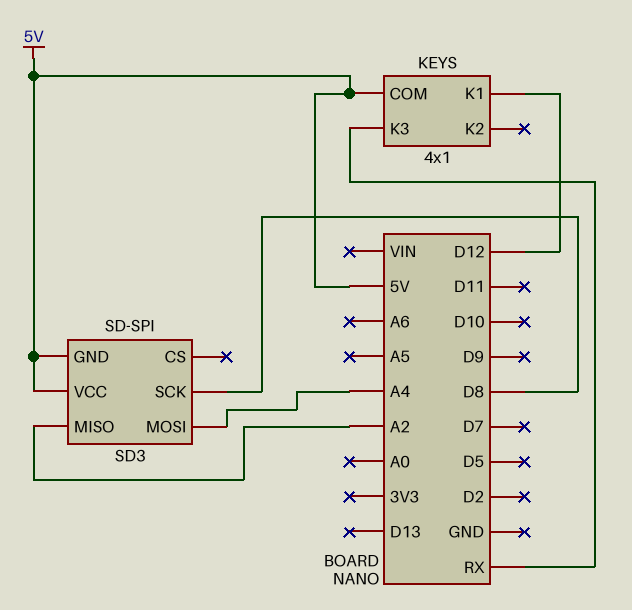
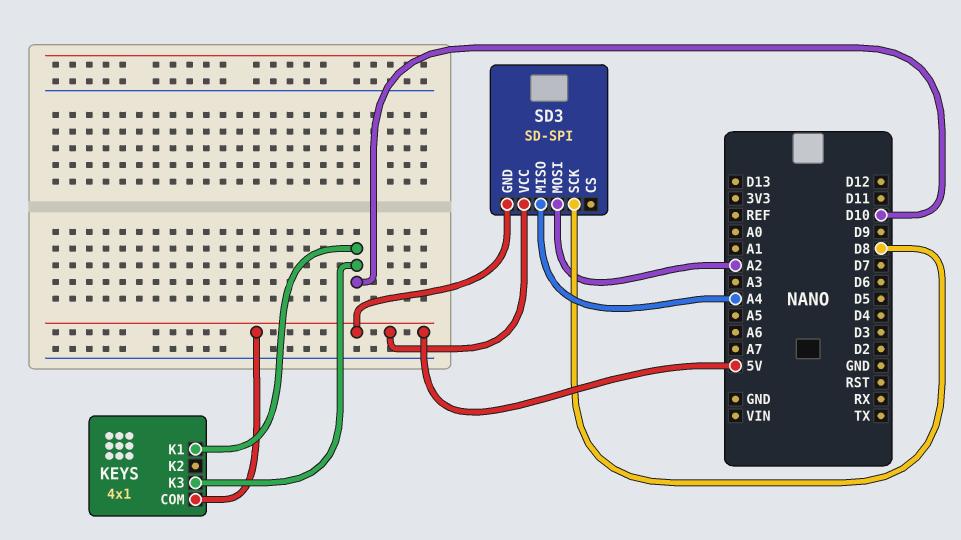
KEYS pin K1: D12 -> D10
KEYS pin K3: RX -> D10
SD3 pin MISO: A2 -> A4
SD3 pin MOSI: A4 -> A2

